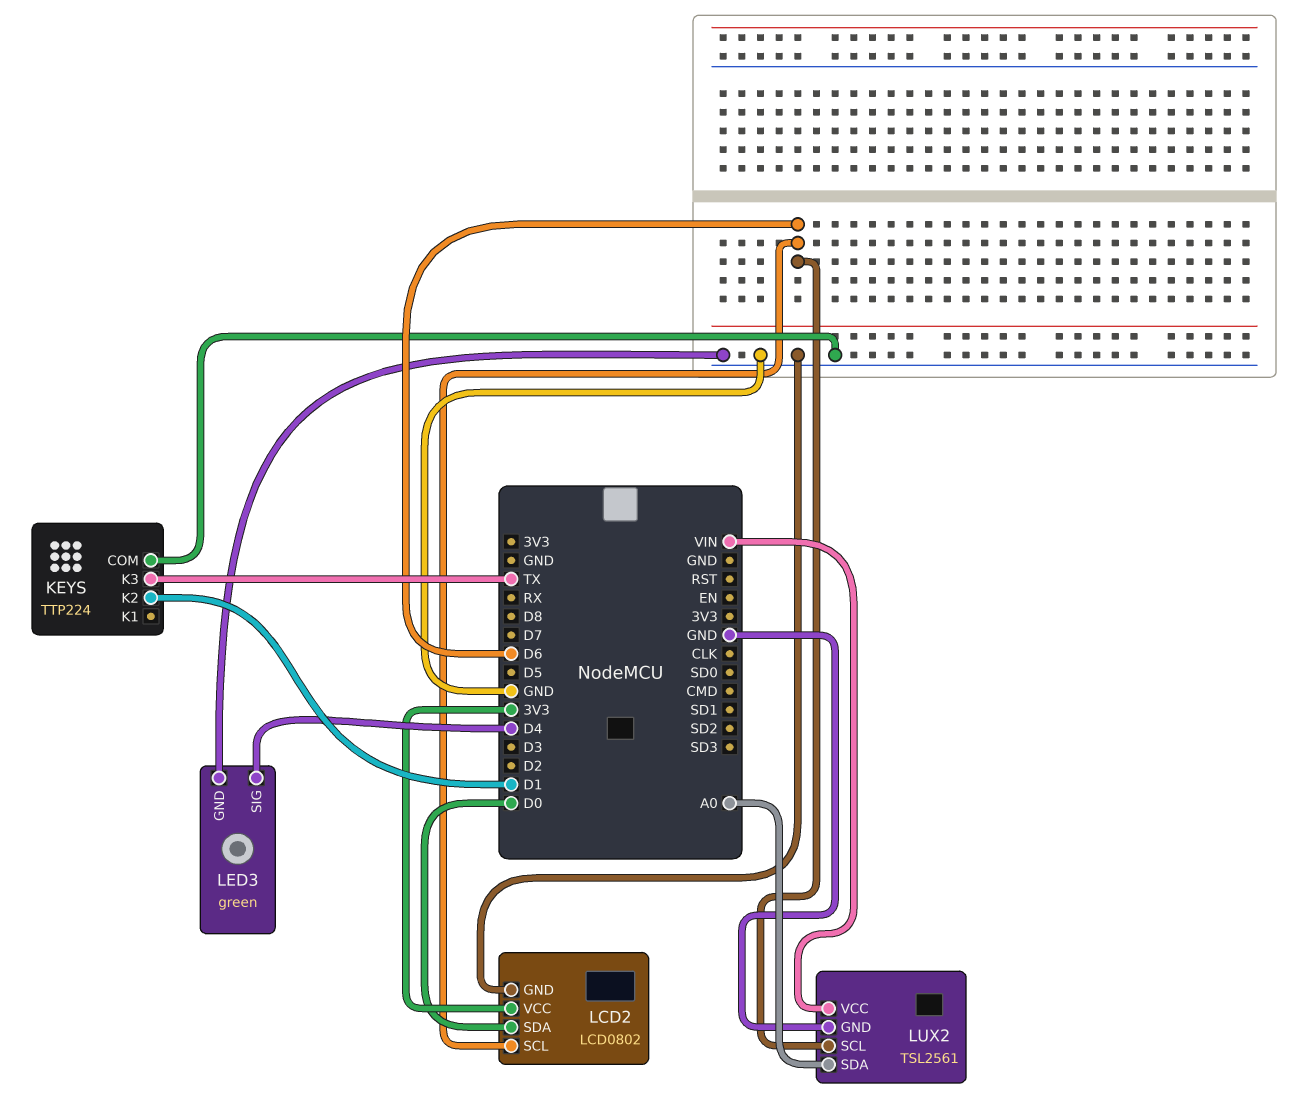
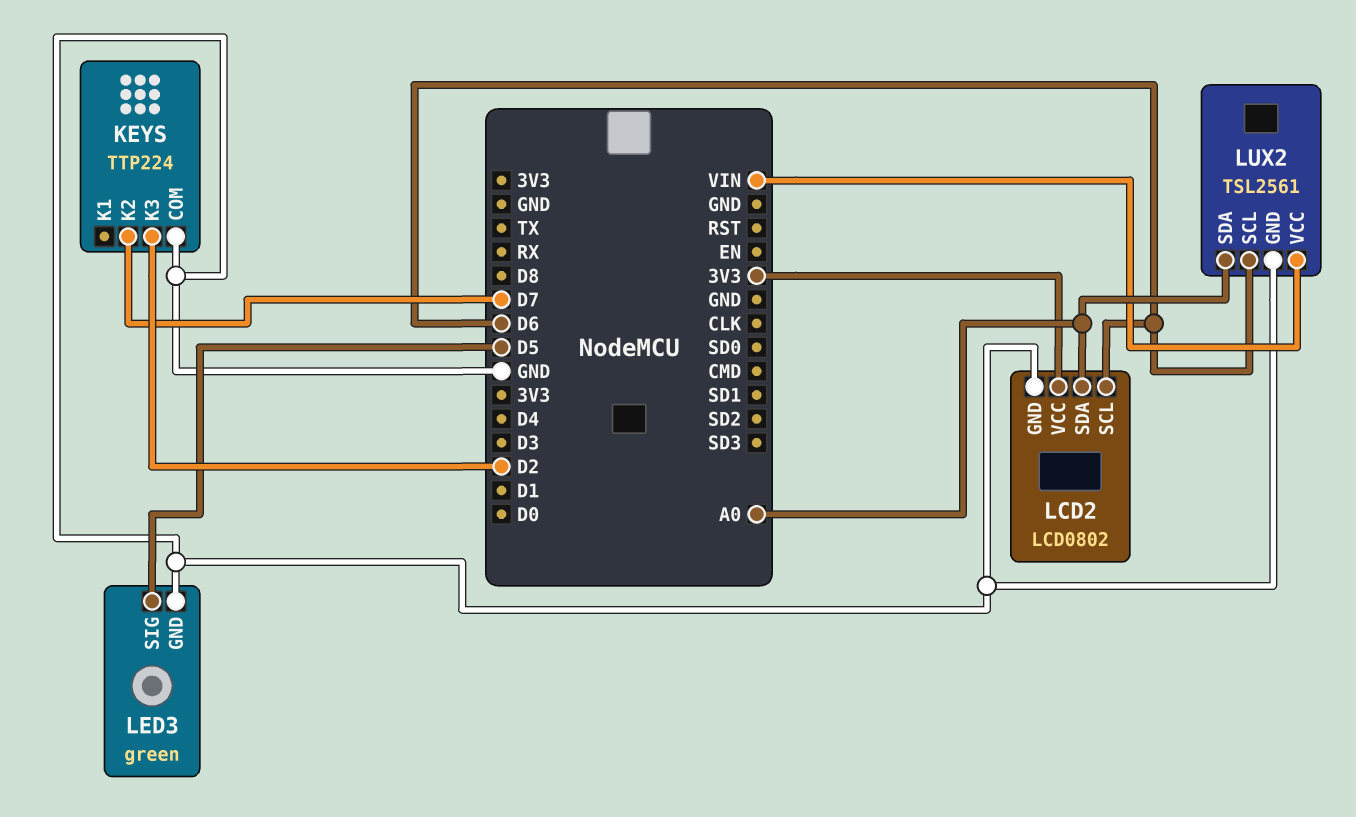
KEYS pin K2: D1 -> D7
KEYS pin K3: TX -> D2
LCD2 pin SDA: D0 -> A0
LED3 pin SIG: D4 -> D5

